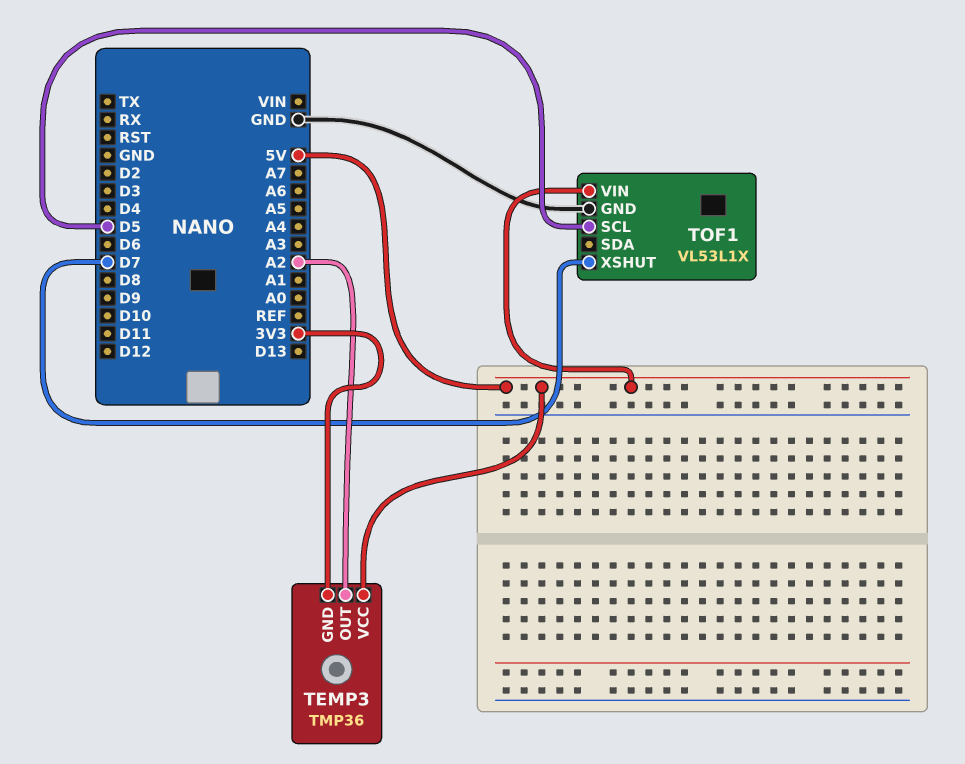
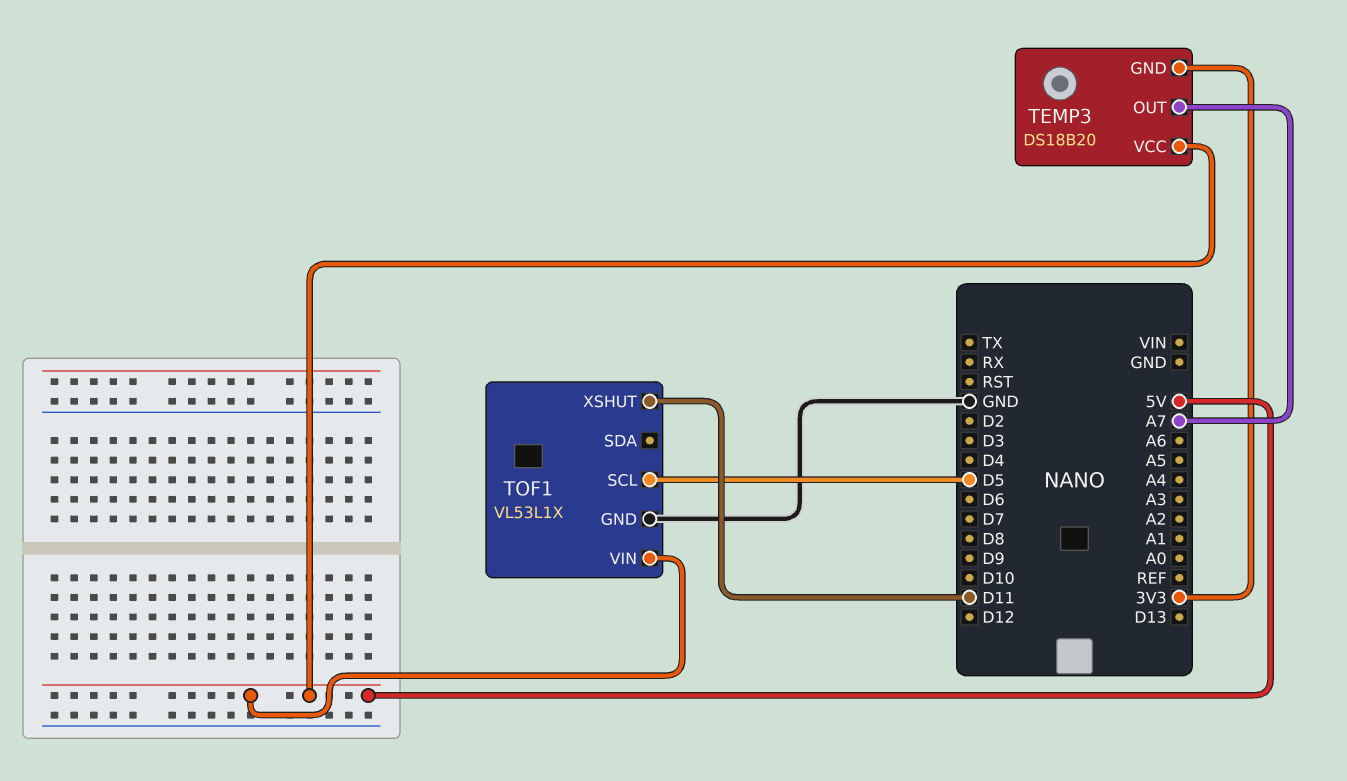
TEMP3: TMP36 -> DS18B20
TEMP3 pin OUT: A2 -> A7
TOF1 pin XSHUT: D7 -> D11

